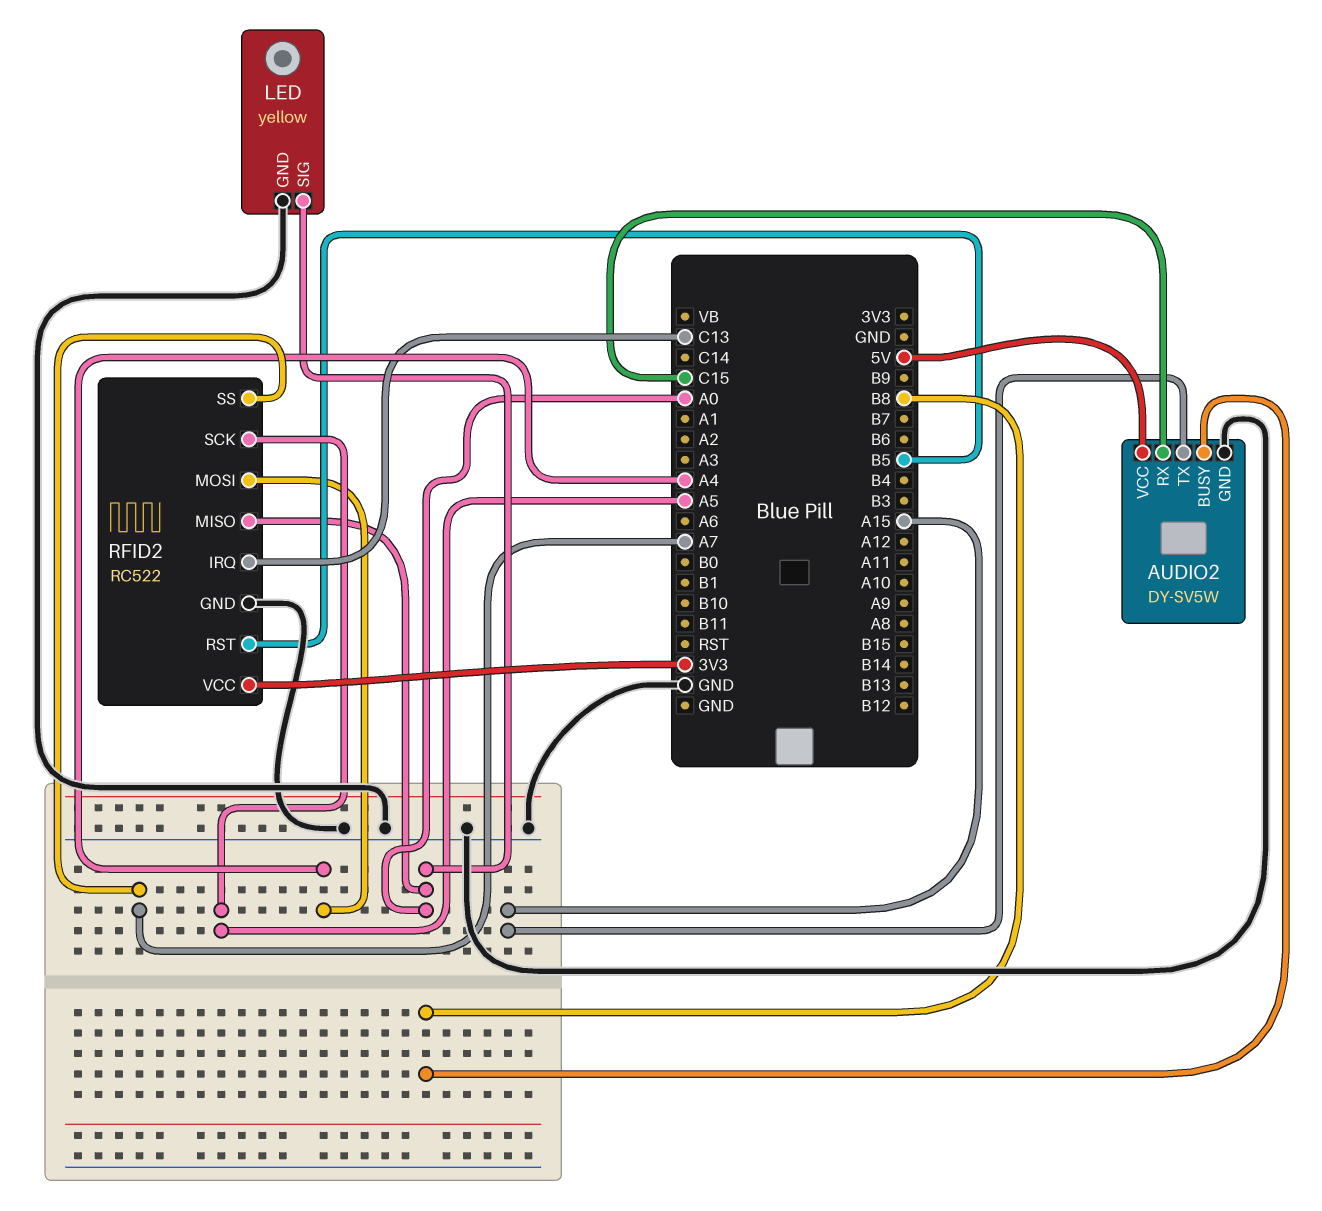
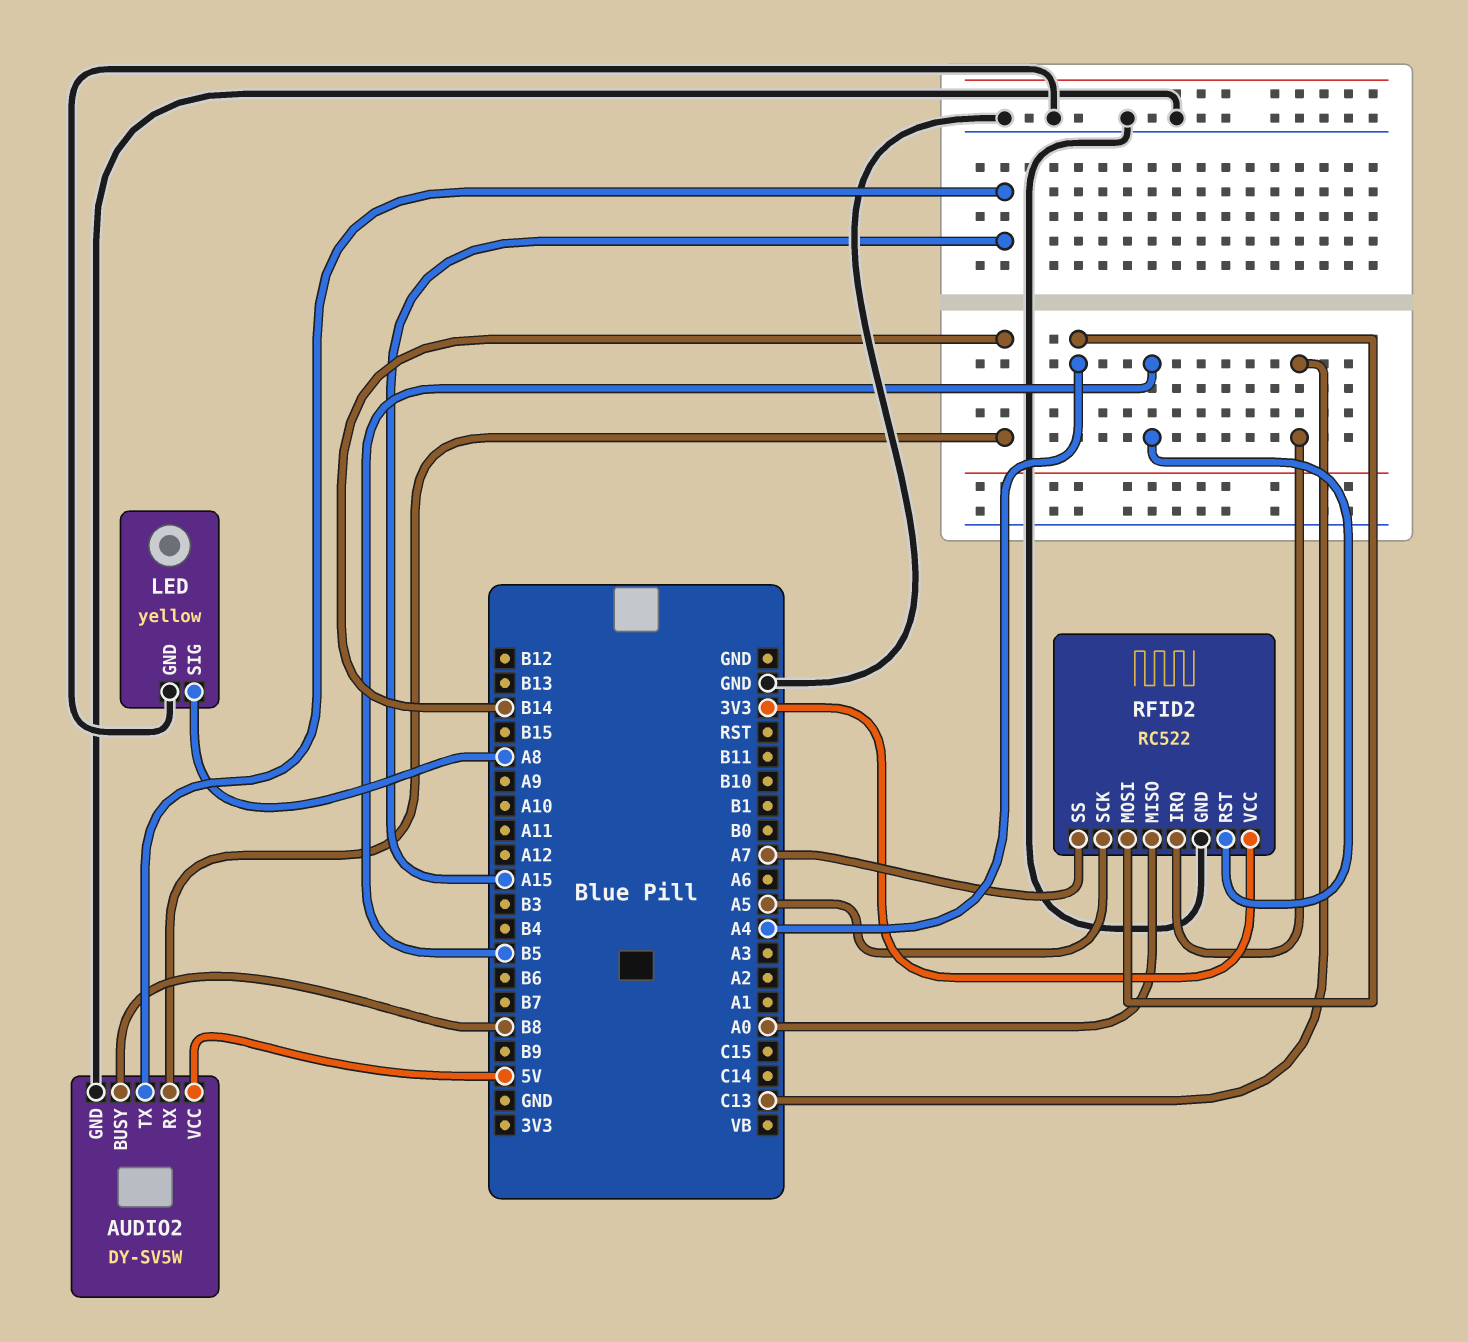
AUDIO2 pin RX: C15 -> B14
LED pin SIG: A0 -> A8

